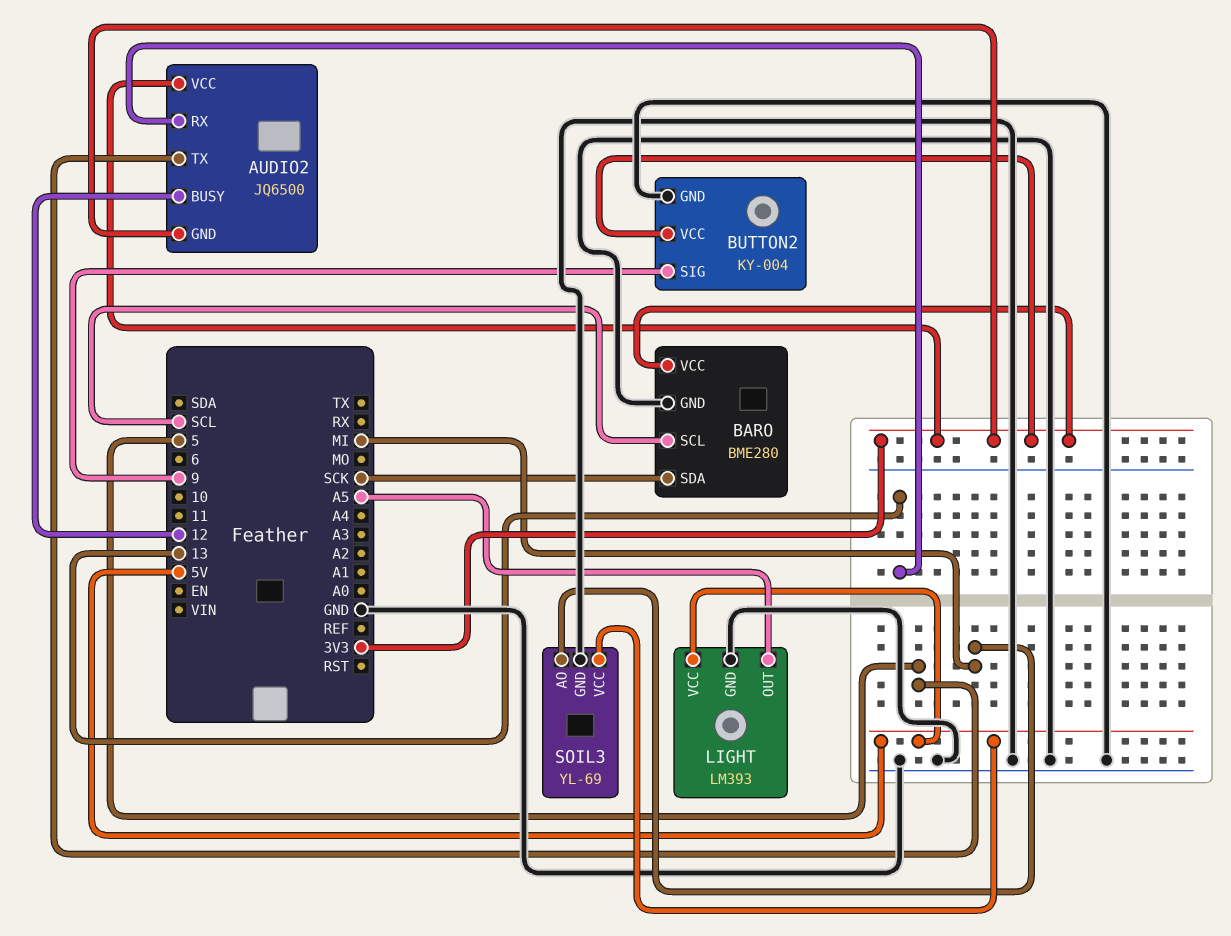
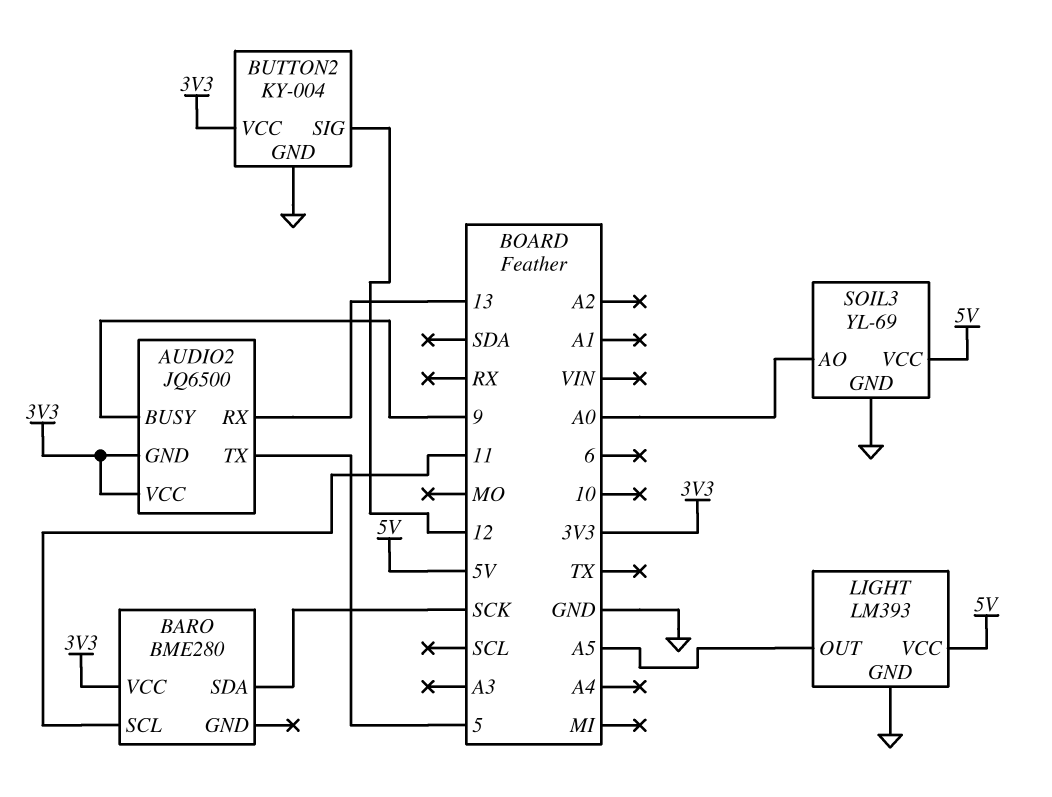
AUDIO2 pin BUSY: 12 -> 9
BARO pin GND: GND -> none
BARO pin SCL: SCL -> 11
BUTTON2 pin SIG: 9 -> 12
SOIL3 pin AO: MI -> A0

